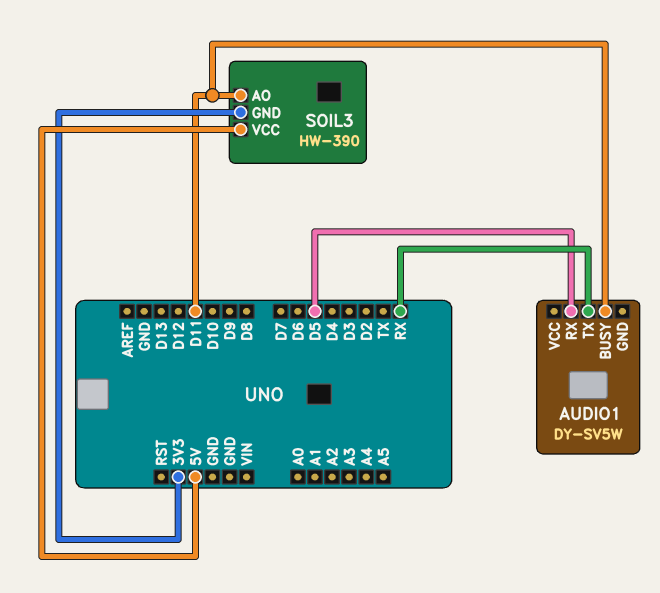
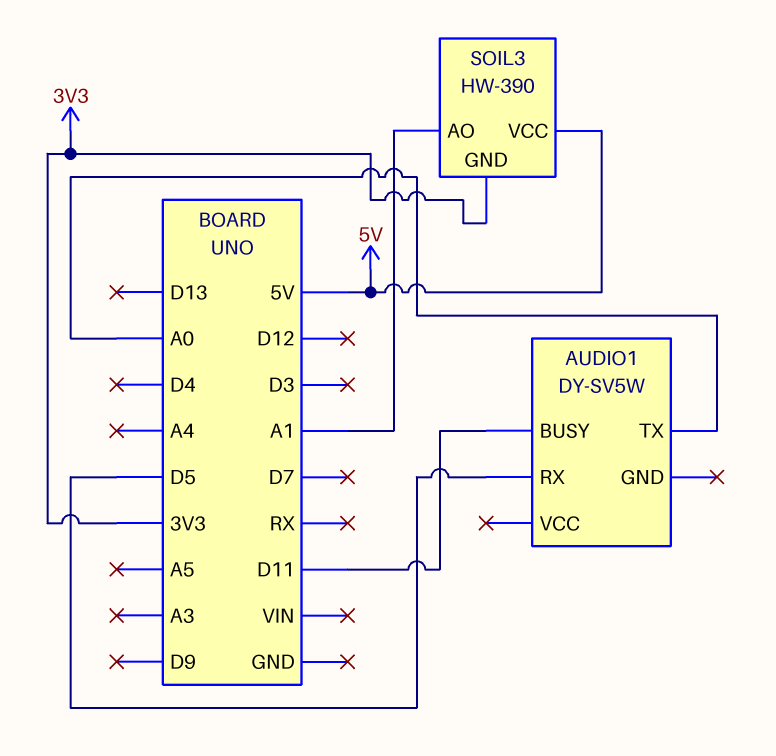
AUDIO1 pin TX: RX -> A0
SOIL3 pin AO: D11 -> A1

